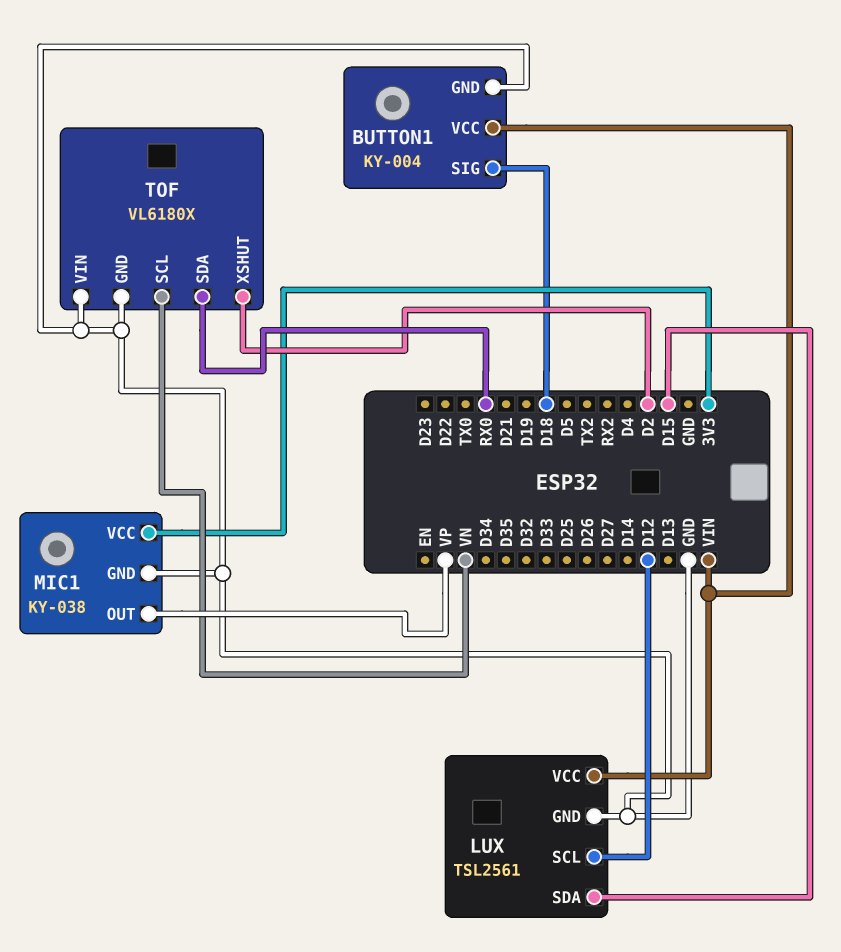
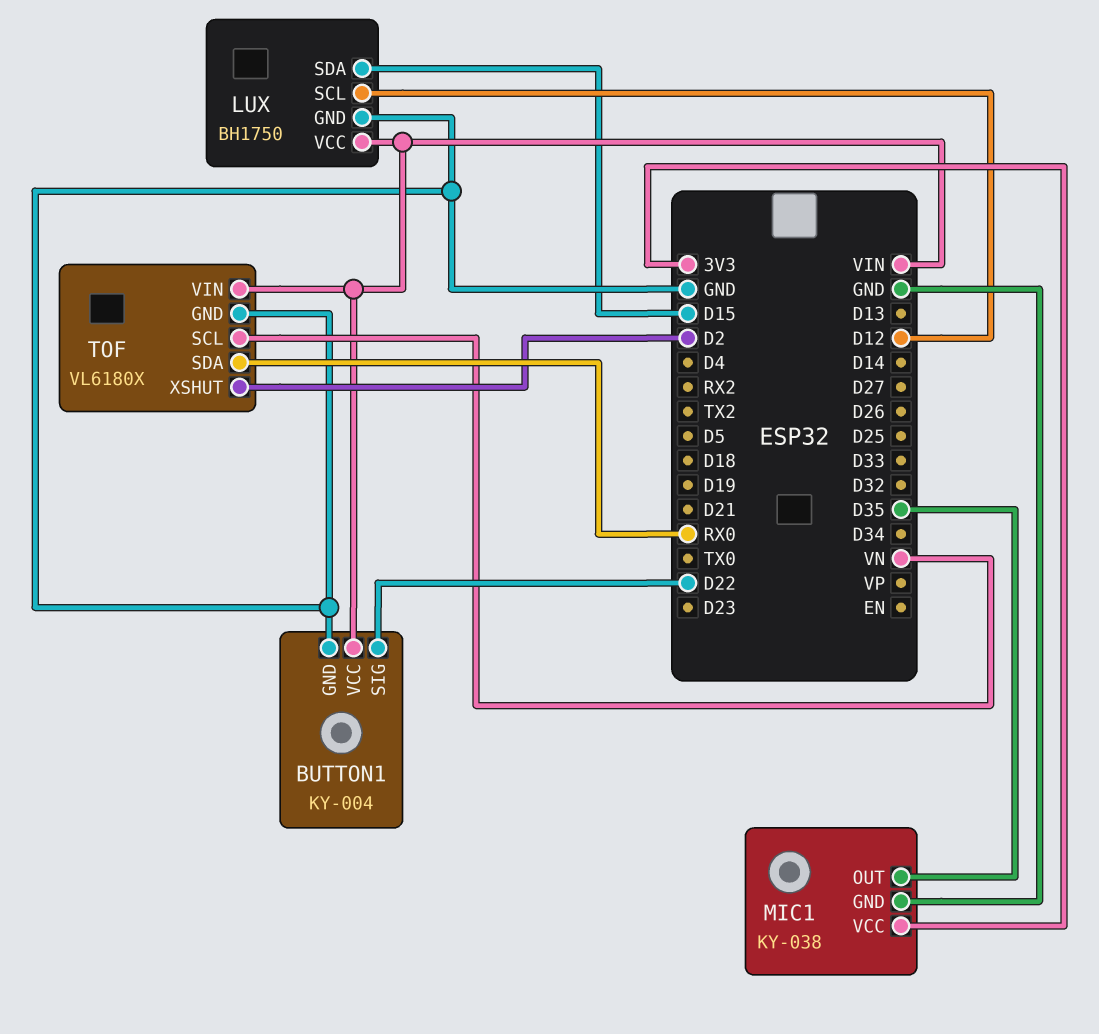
BUTTON1 pin SIG: D18 -> D22
LUX: TSL2561 -> BH1750
MIC1 pin OUT: VP -> D35
TOF pin VIN: GND -> VIN

